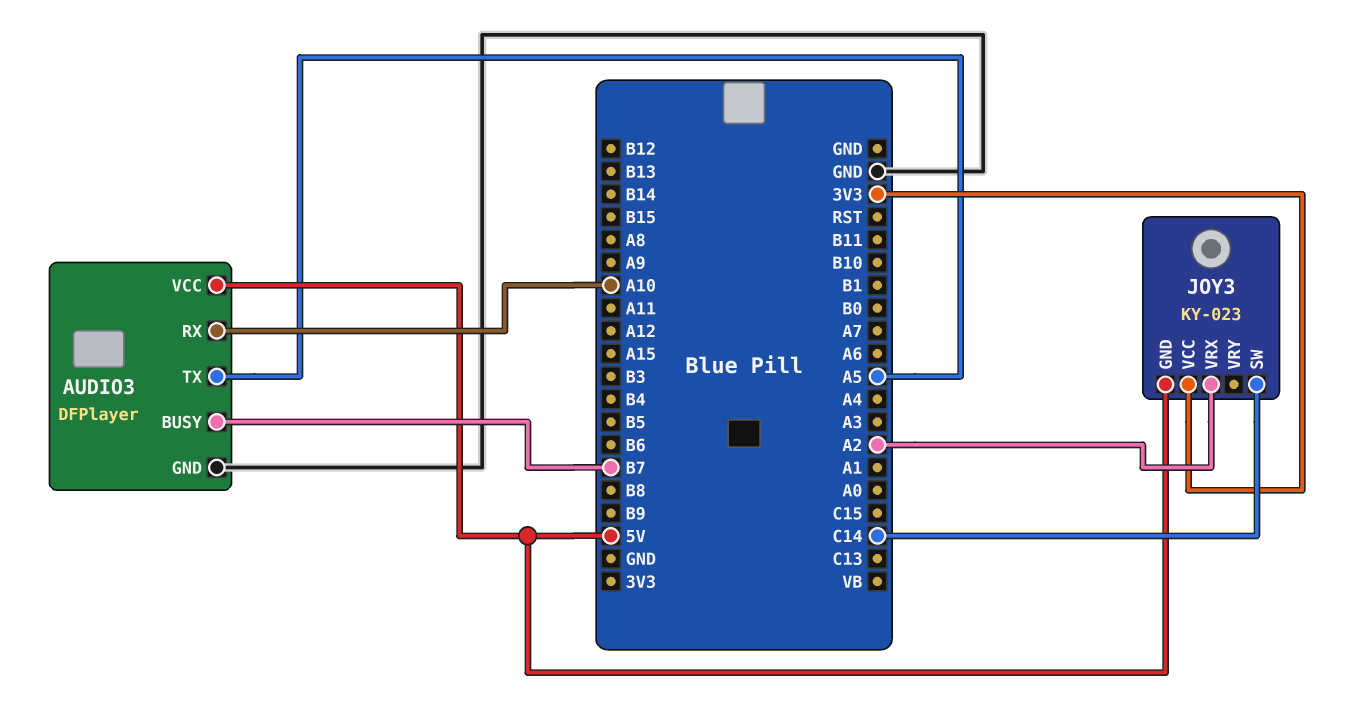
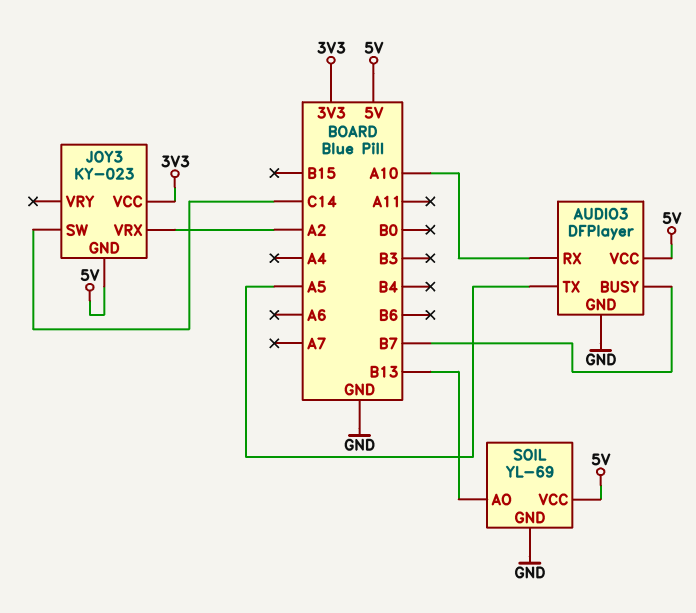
SOIL: none -> YL-69
SOIL pin AO: none -> B13
SOIL pin GND: none -> GND
SOIL pin VCC: none -> 5V

